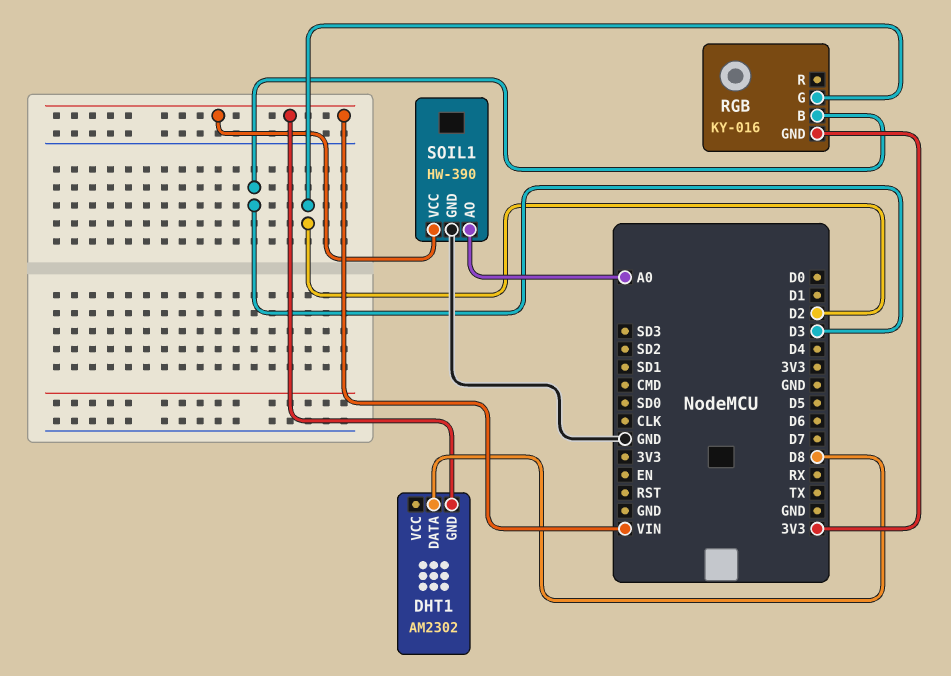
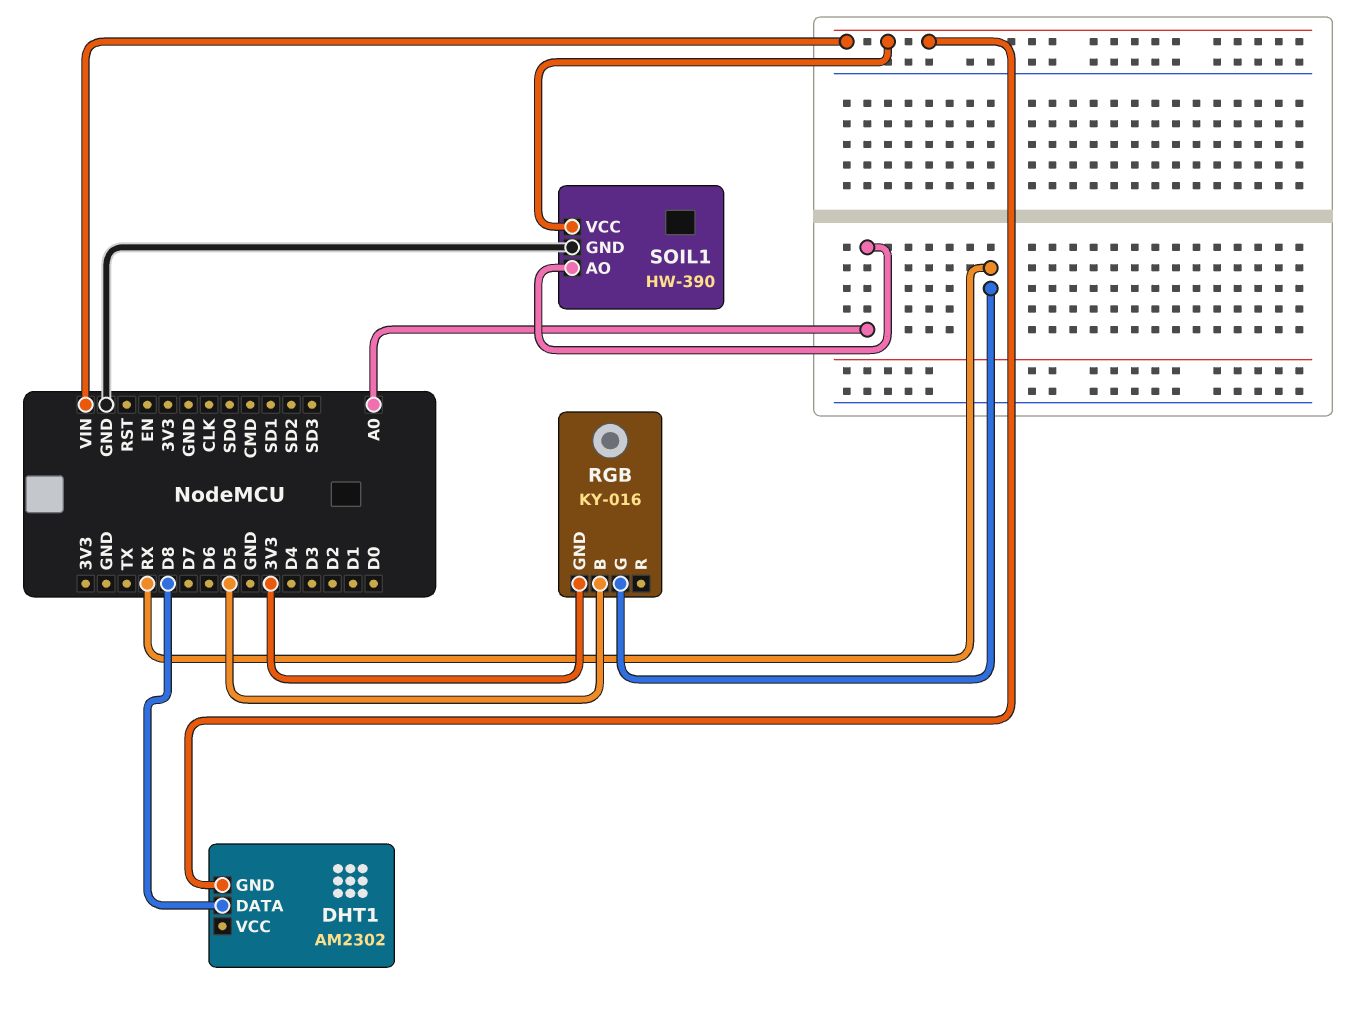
RGB pin B: D3 -> D5
RGB pin G: D2 -> RX

